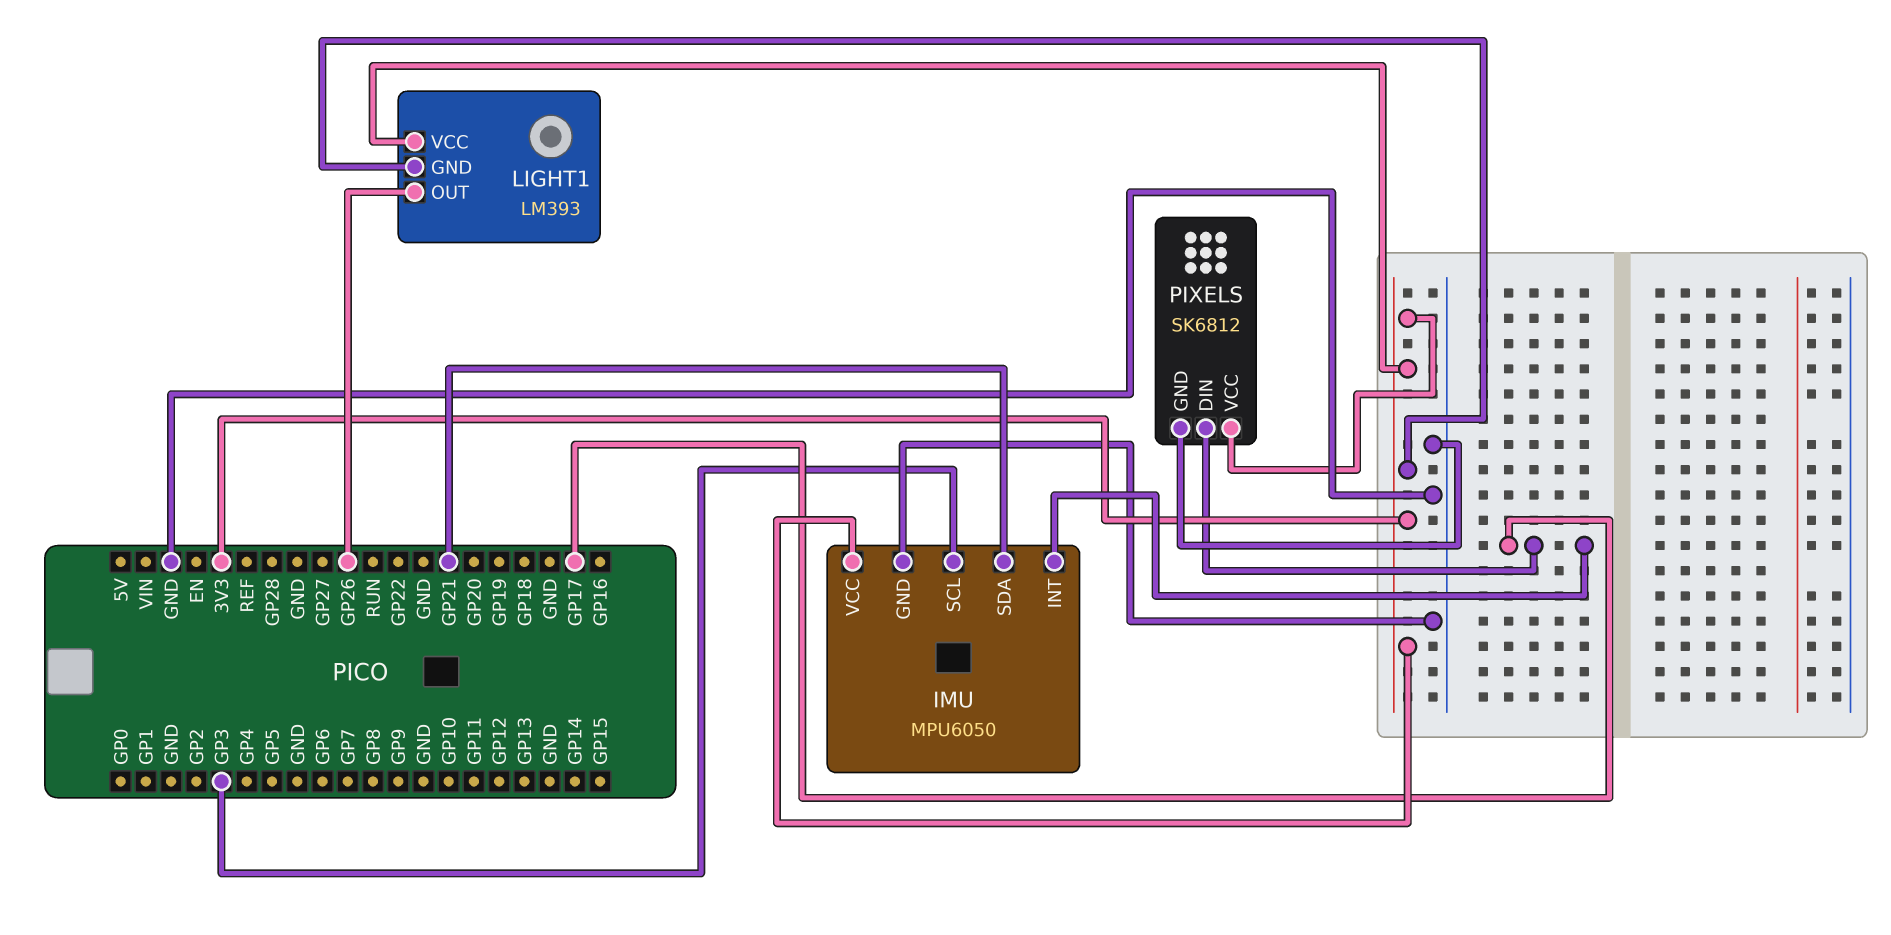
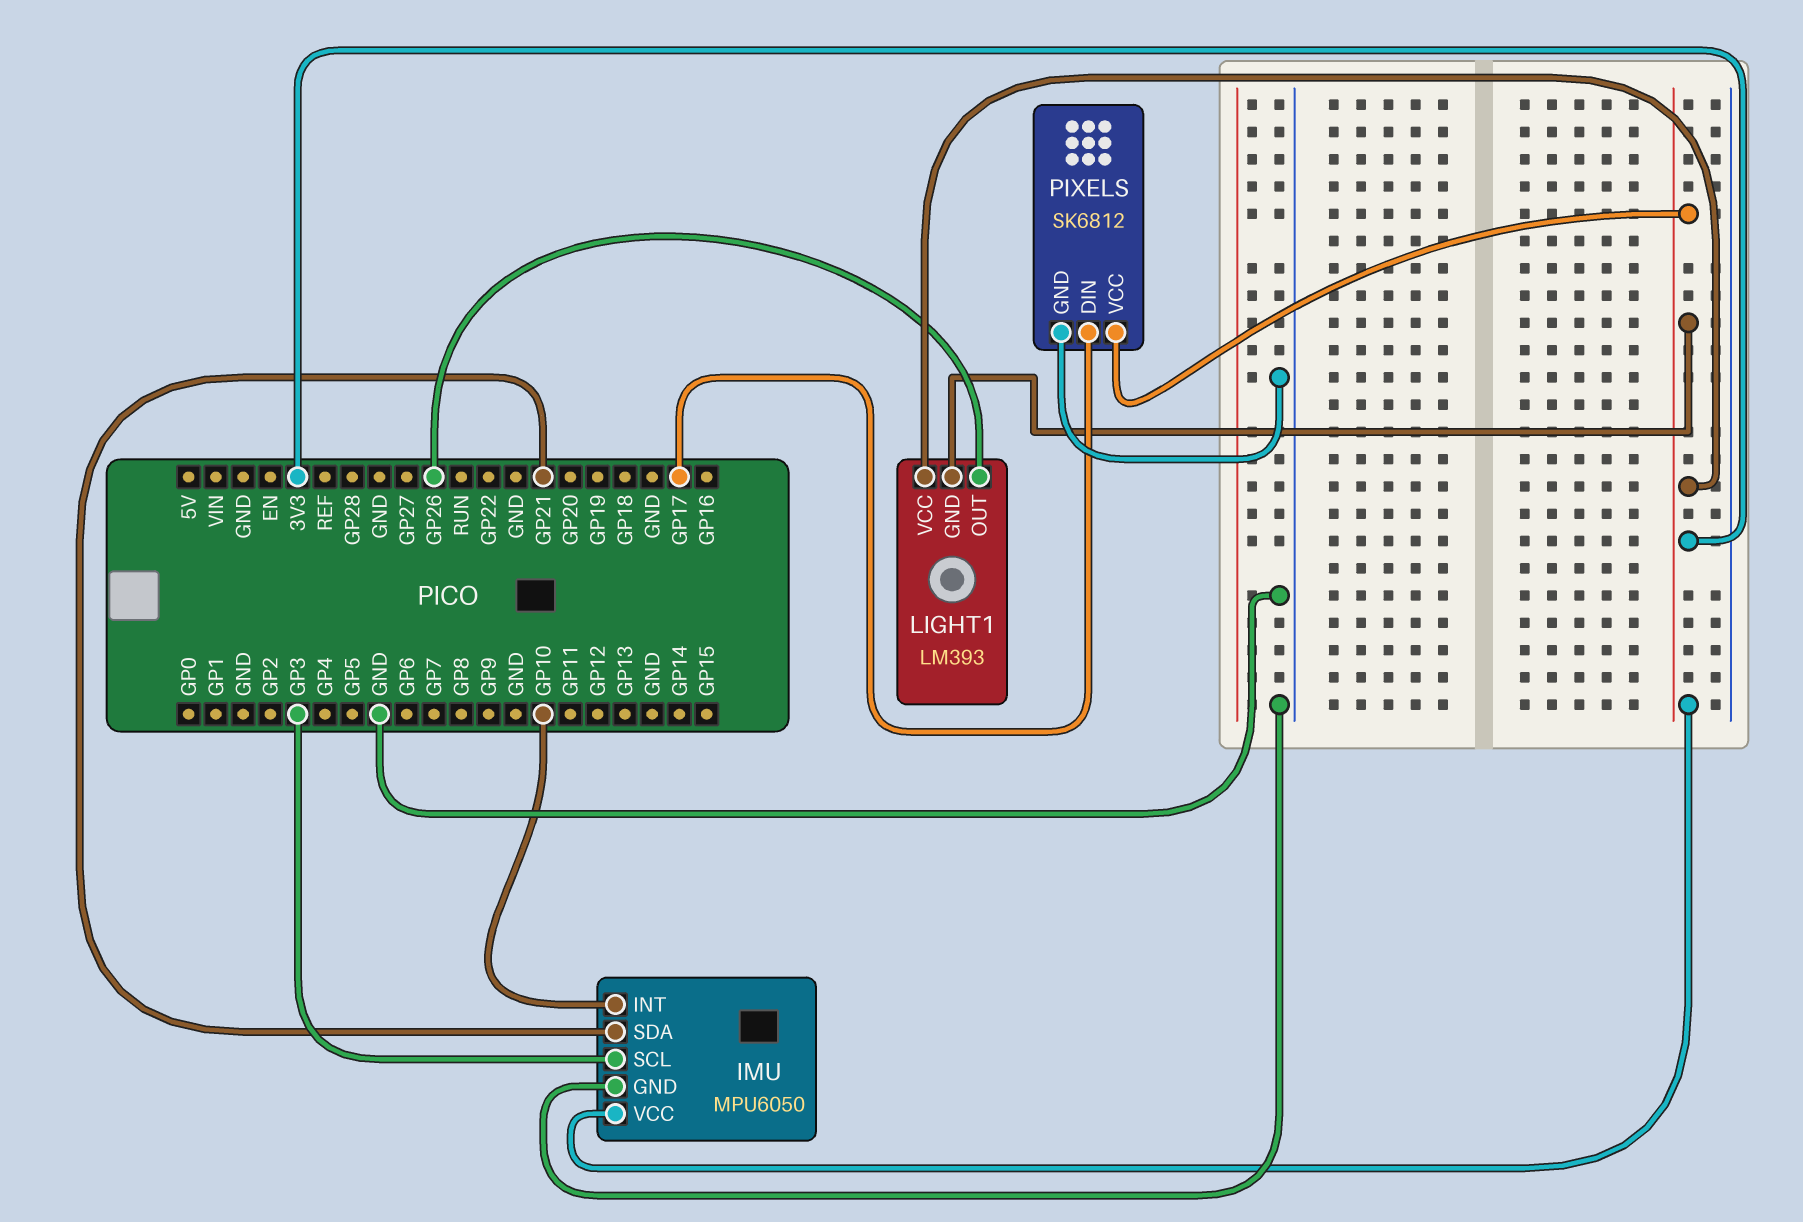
IMU pin INT: GP17 -> GP10

